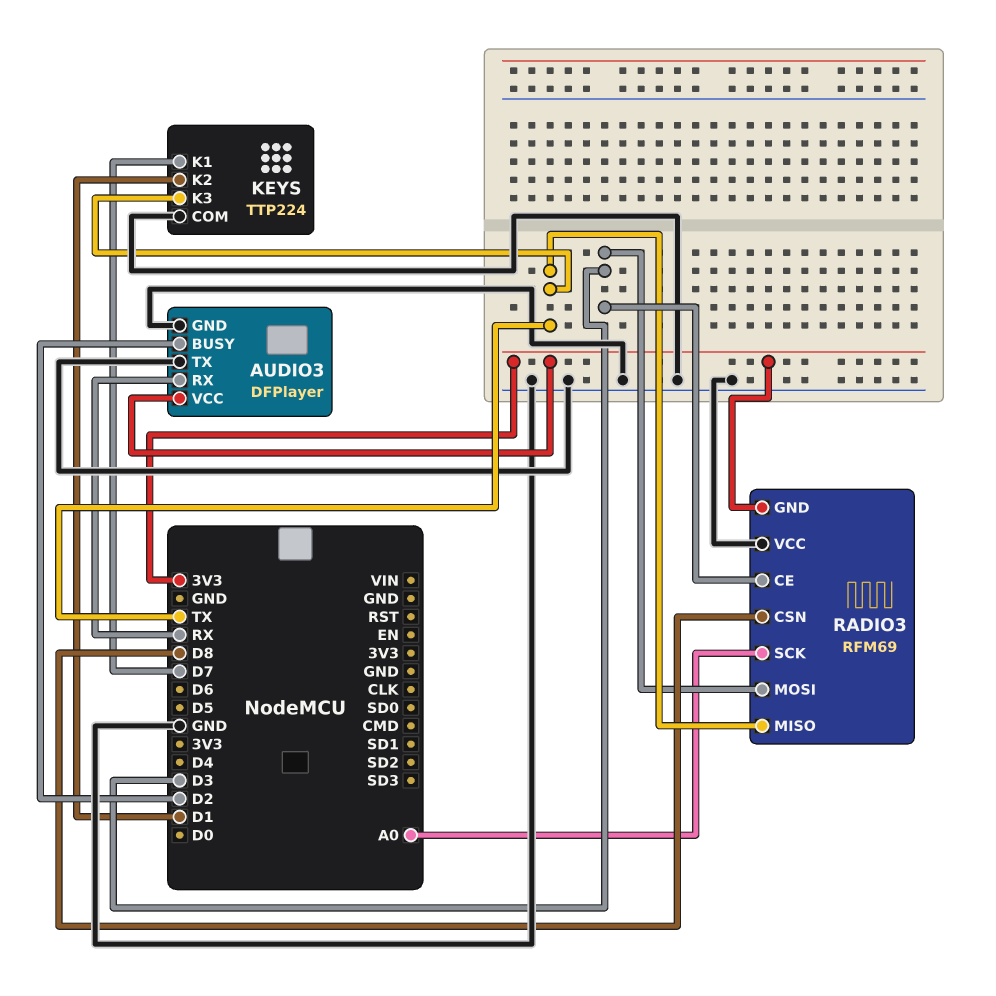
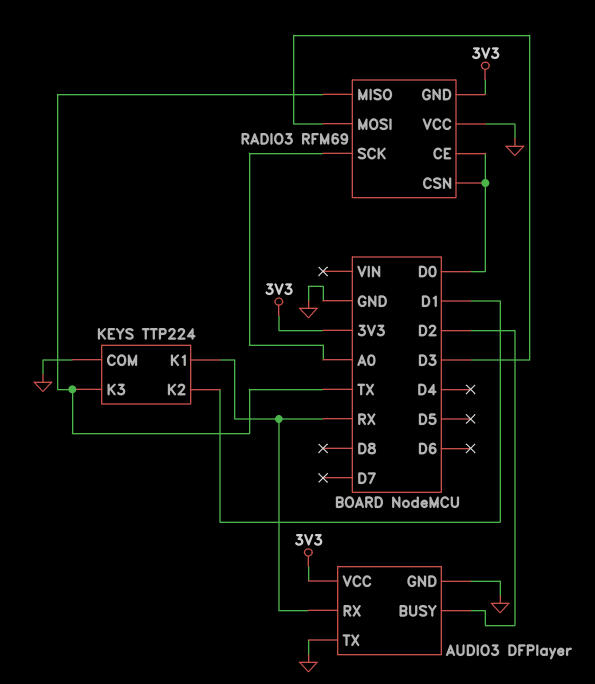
KEYS pin K1: D7 -> RX
RADIO3 pin CE: D3 -> D0
RADIO3 pin CSN: D8 -> D0

